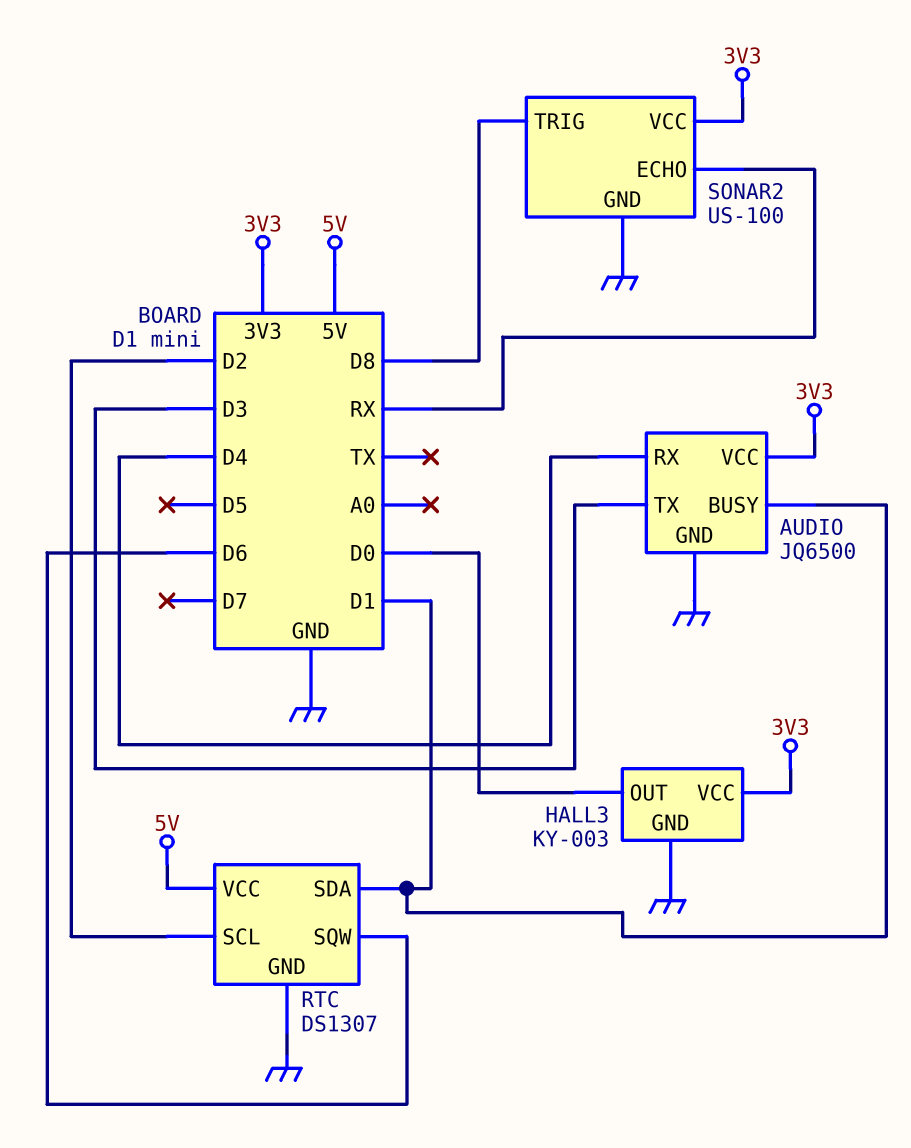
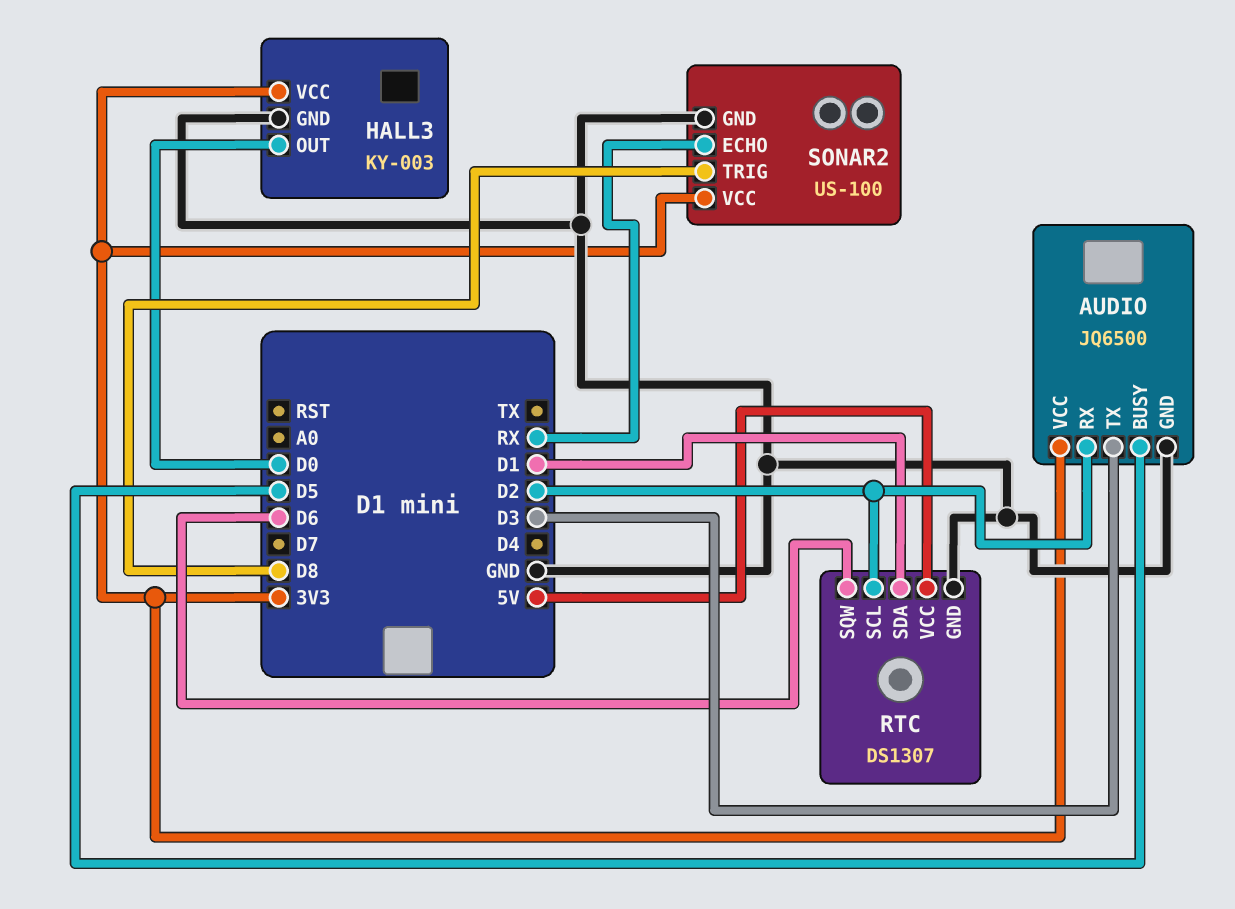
AUDIO pin BUSY: D1 -> D5
AUDIO pin RX: D4 -> D2

